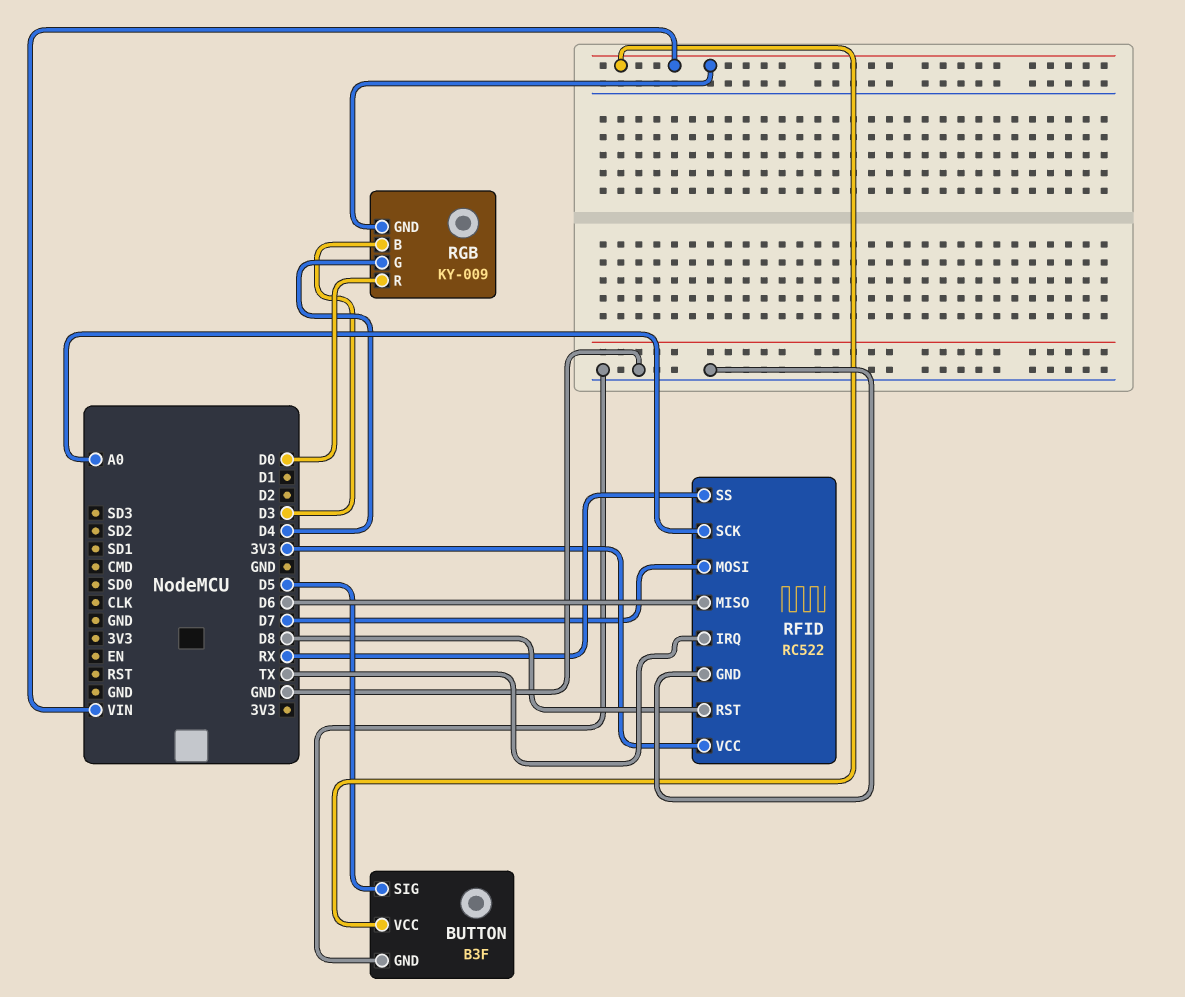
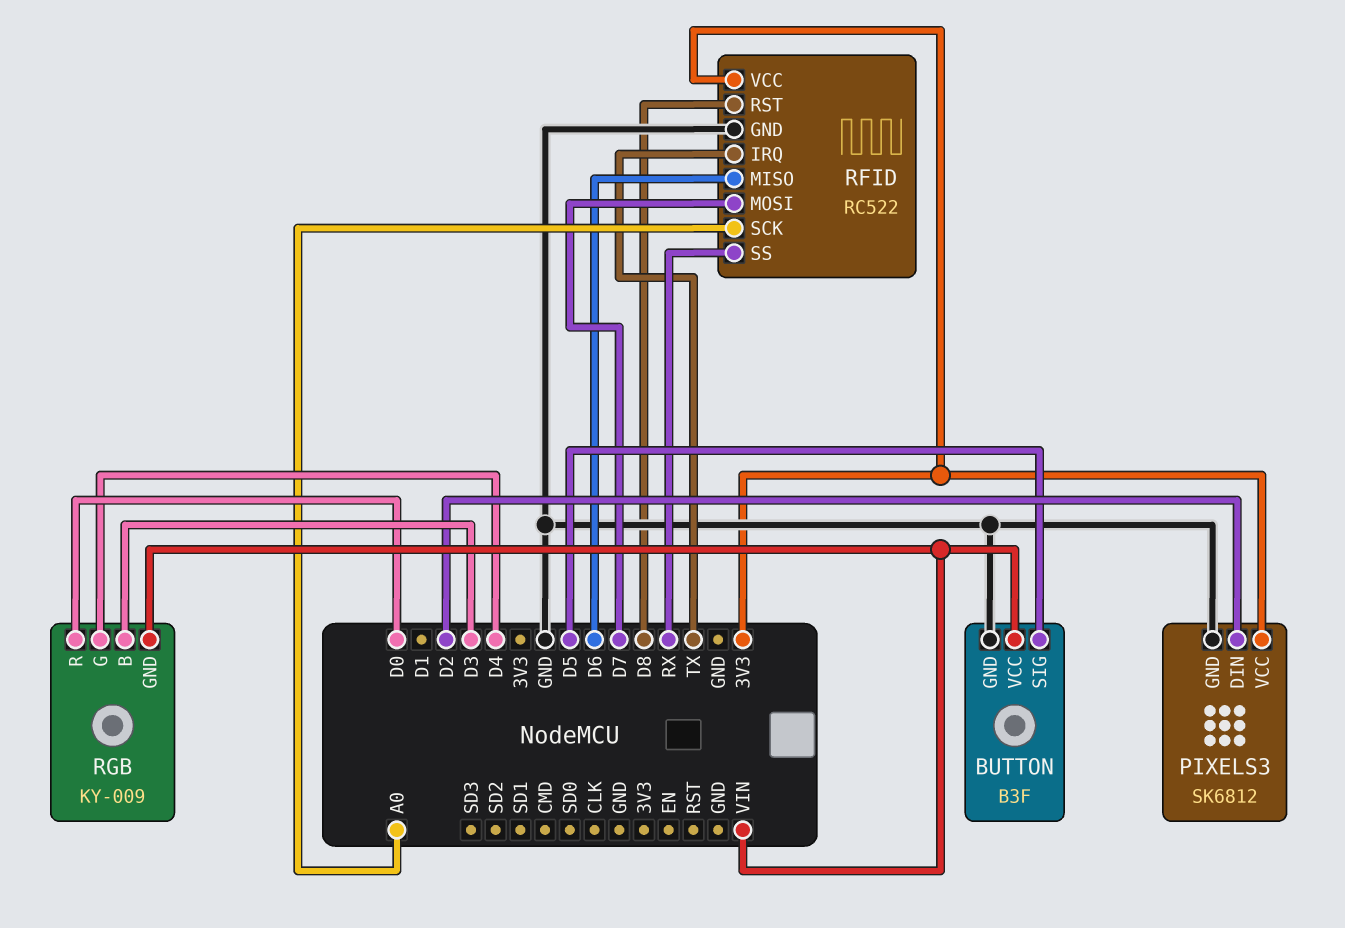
PIXELS3: none -> SK6812
PIXELS3 pin DIN: none -> D2
PIXELS3 pin GND: none -> GND
PIXELS3 pin VCC: none -> 3V3

